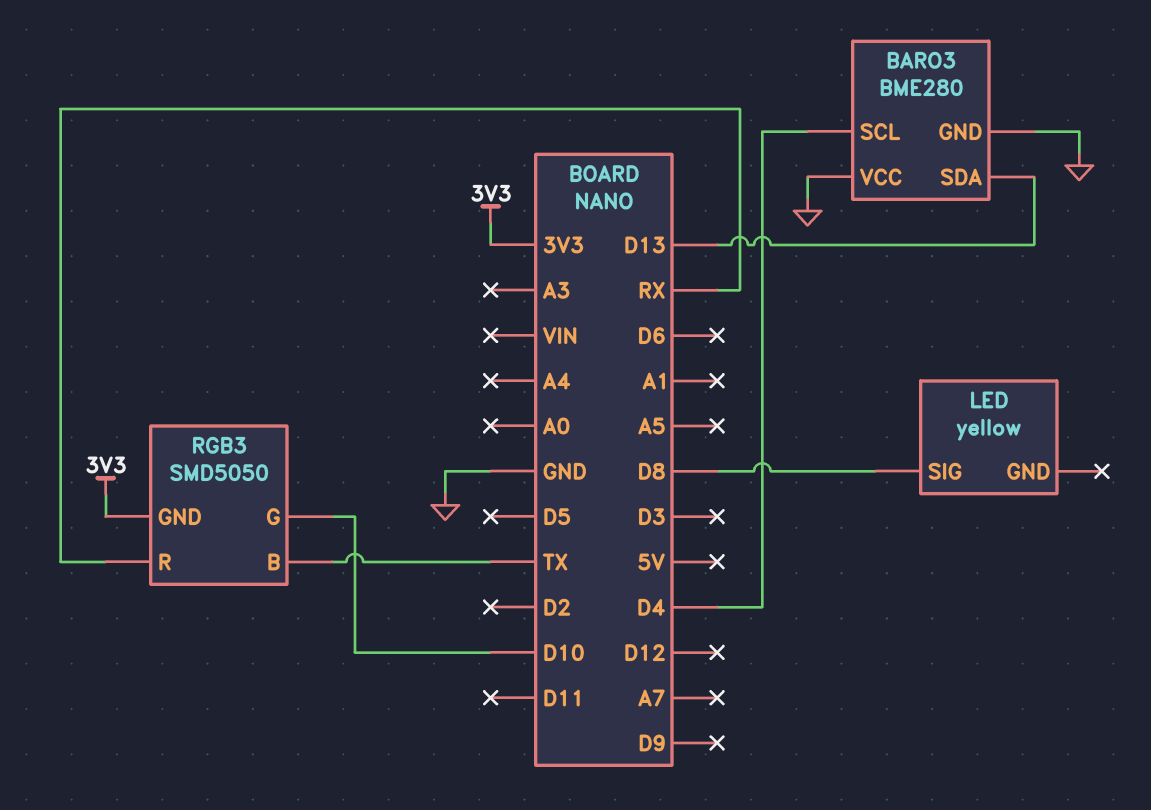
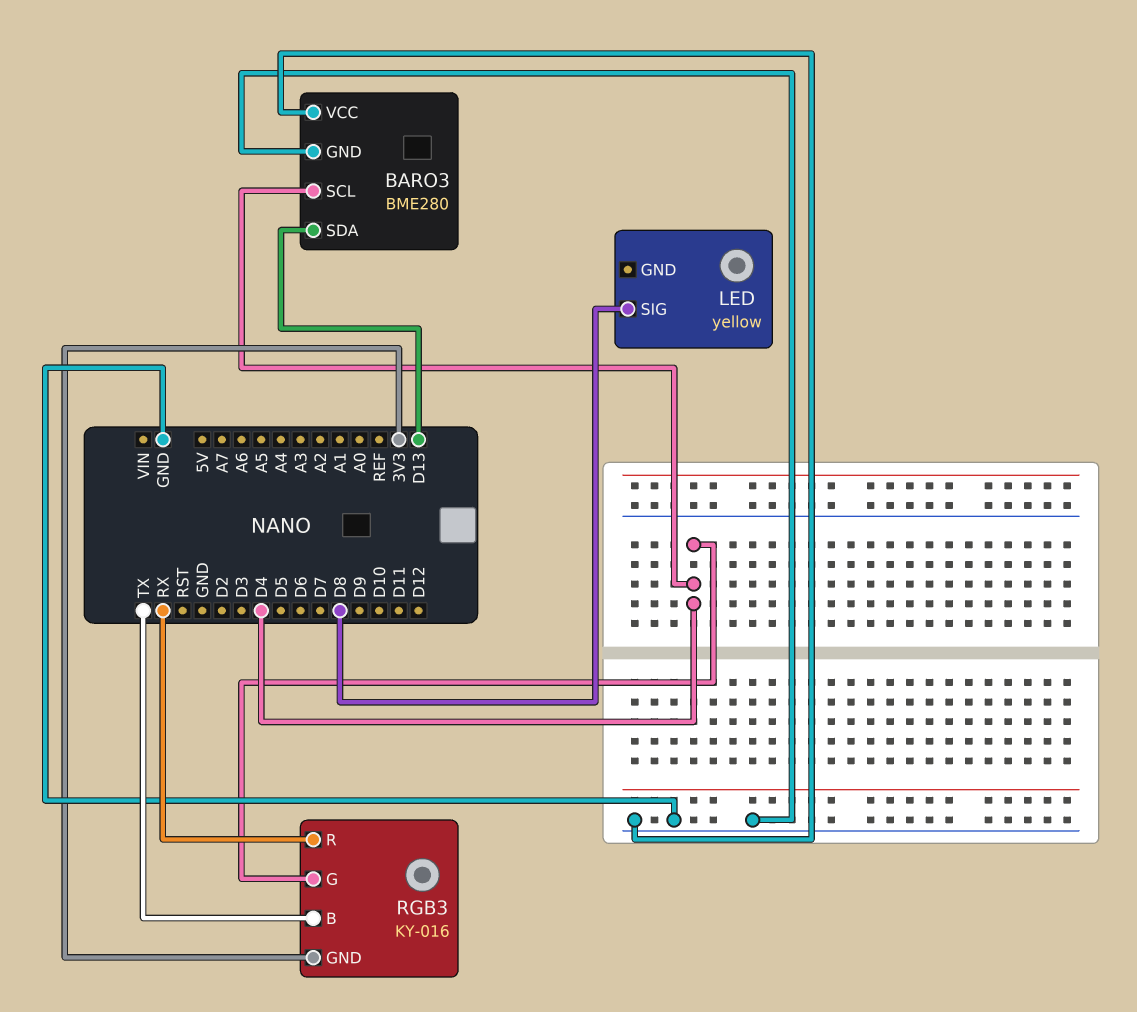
RGB3: SMD5050 -> KY-016
RGB3 pin G: D10 -> D4

